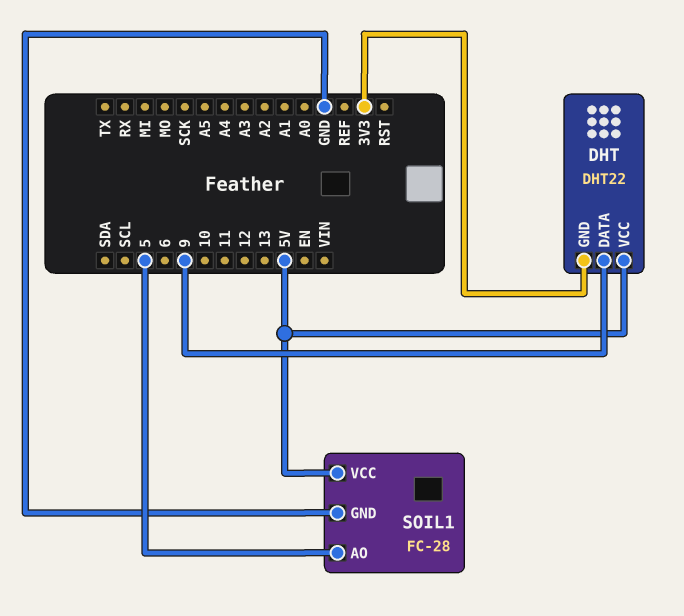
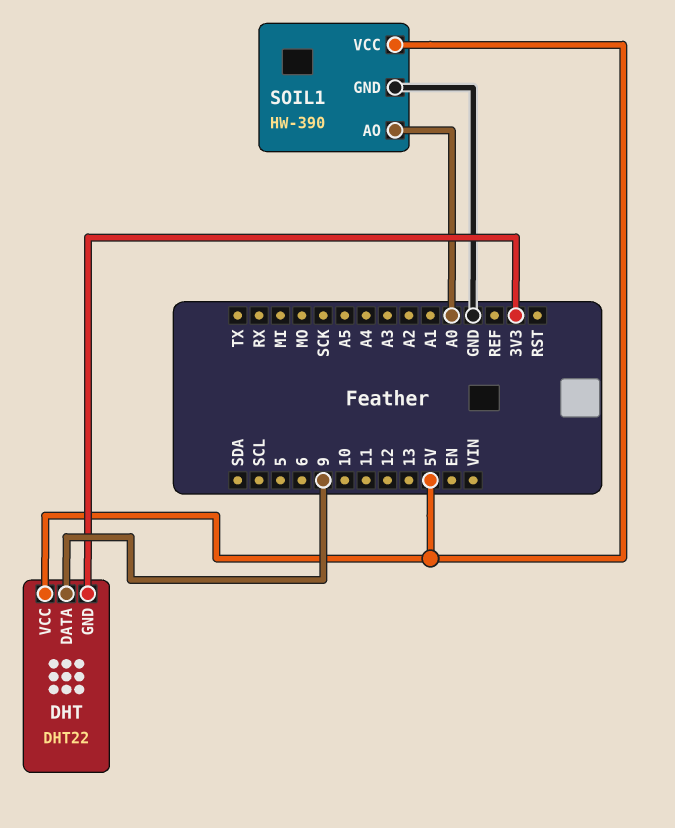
SOIL1: FC-28 -> HW-390
SOIL1 pin AO: 5 -> A0

